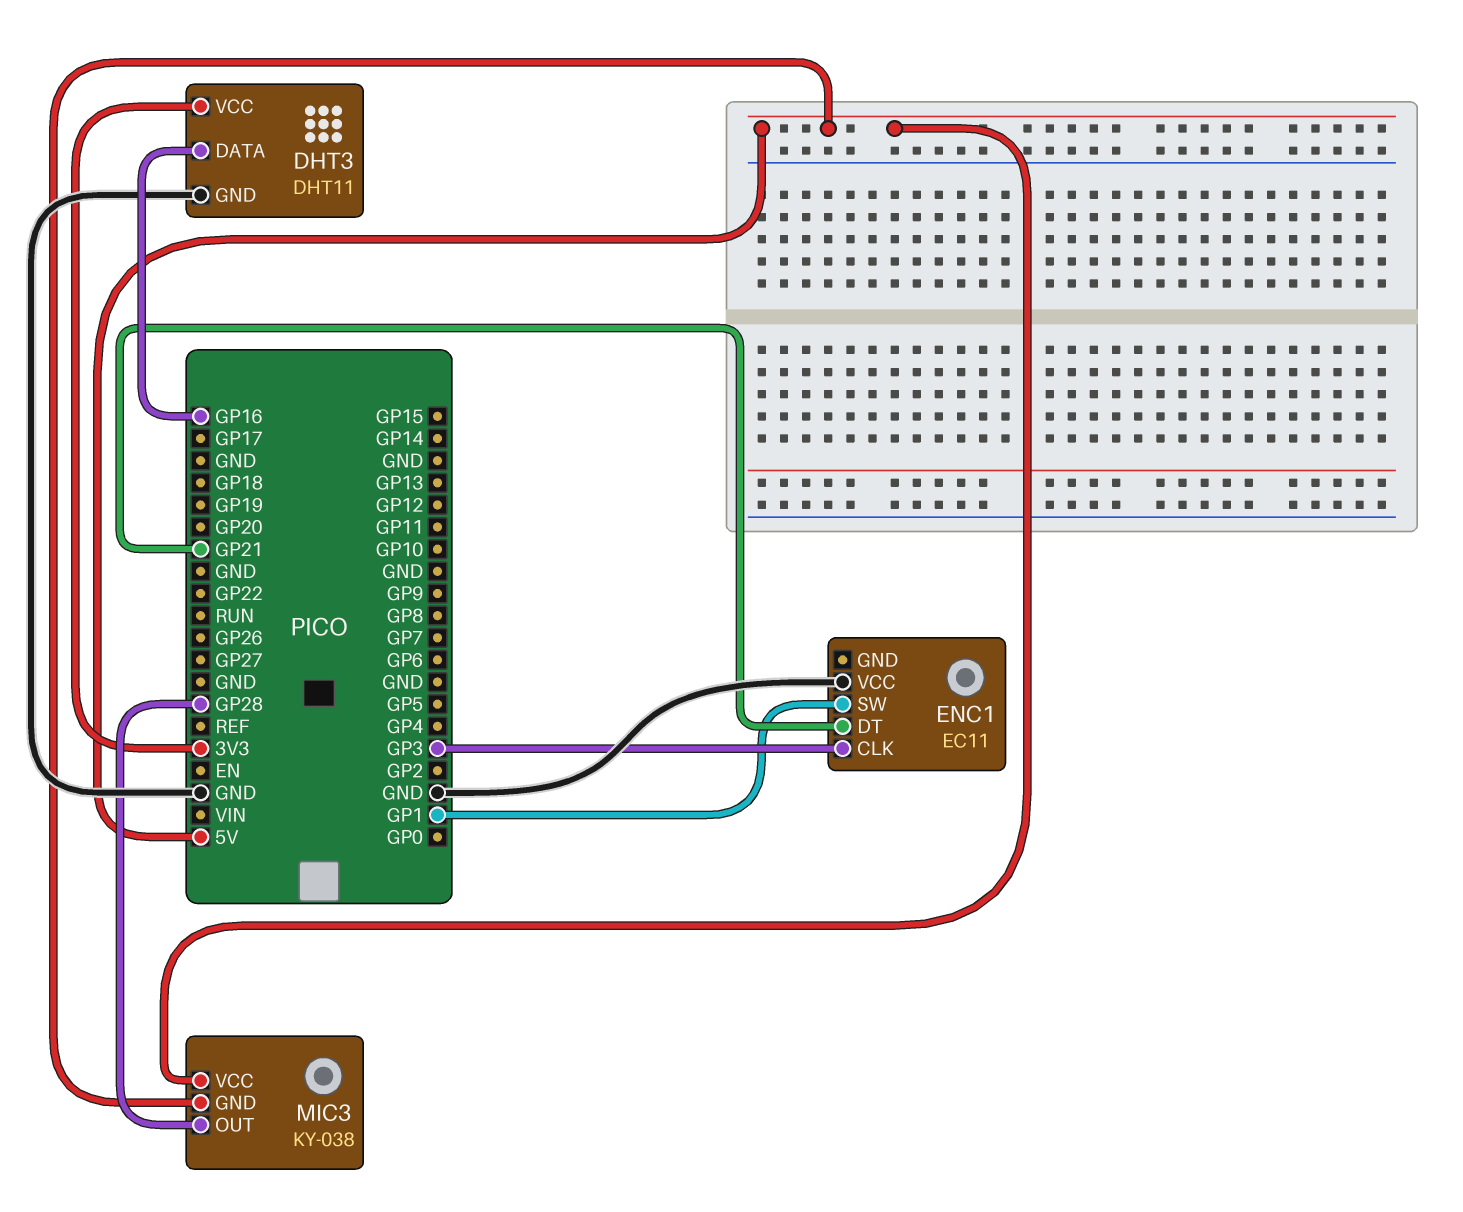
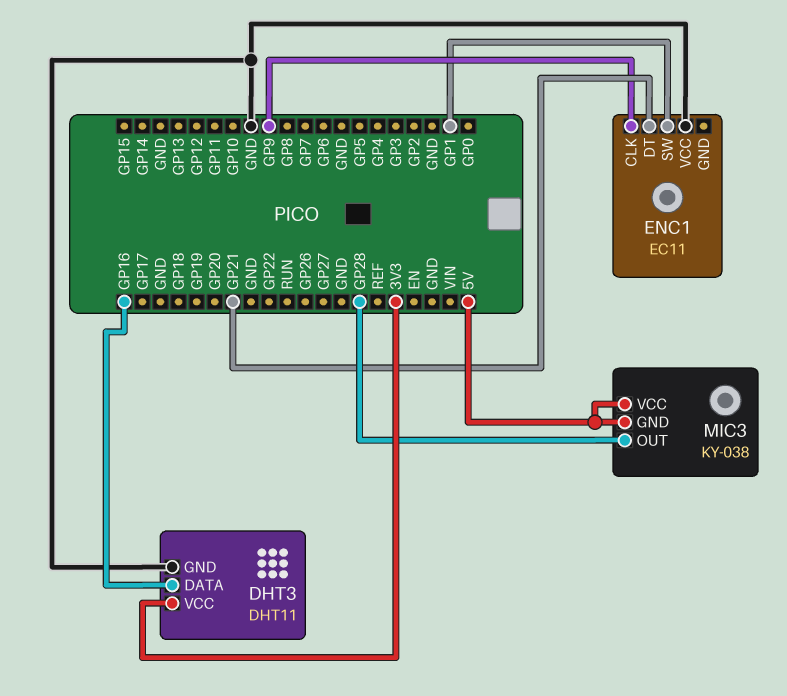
ENC1 pin CLK: GP3 -> GP9

